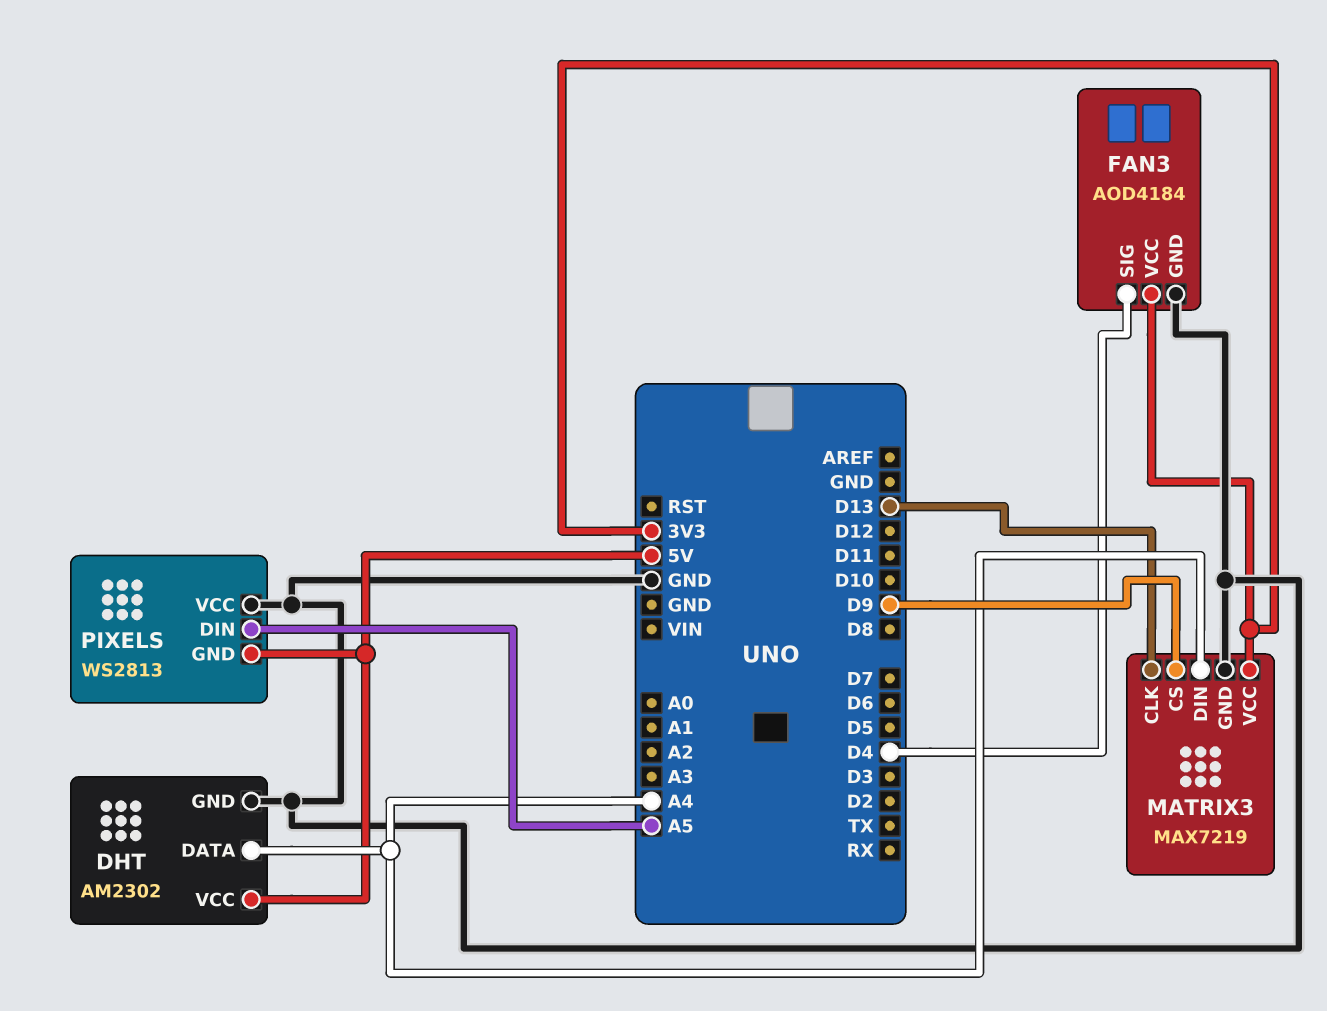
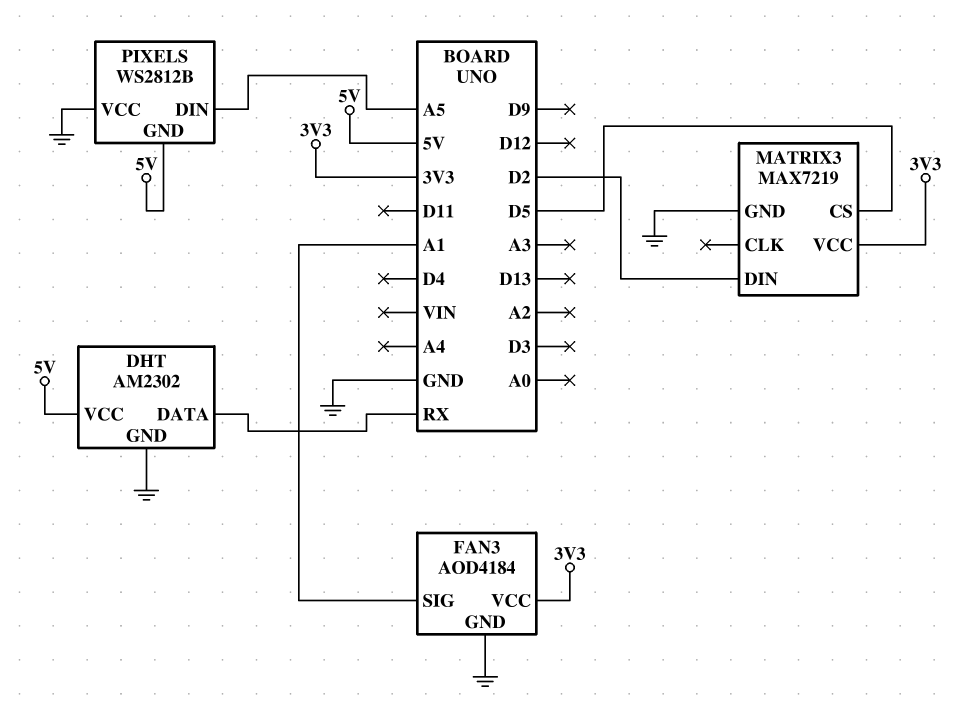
DHT pin DATA: A4 -> RX
FAN3 pin SIG: D4 -> A1
MATRIX3 pin CLK: D13 -> none
MATRIX3 pin CS: D9 -> D5
MATRIX3 pin DIN: A4 -> D2
PIXELS: WS2813 -> WS2812B

